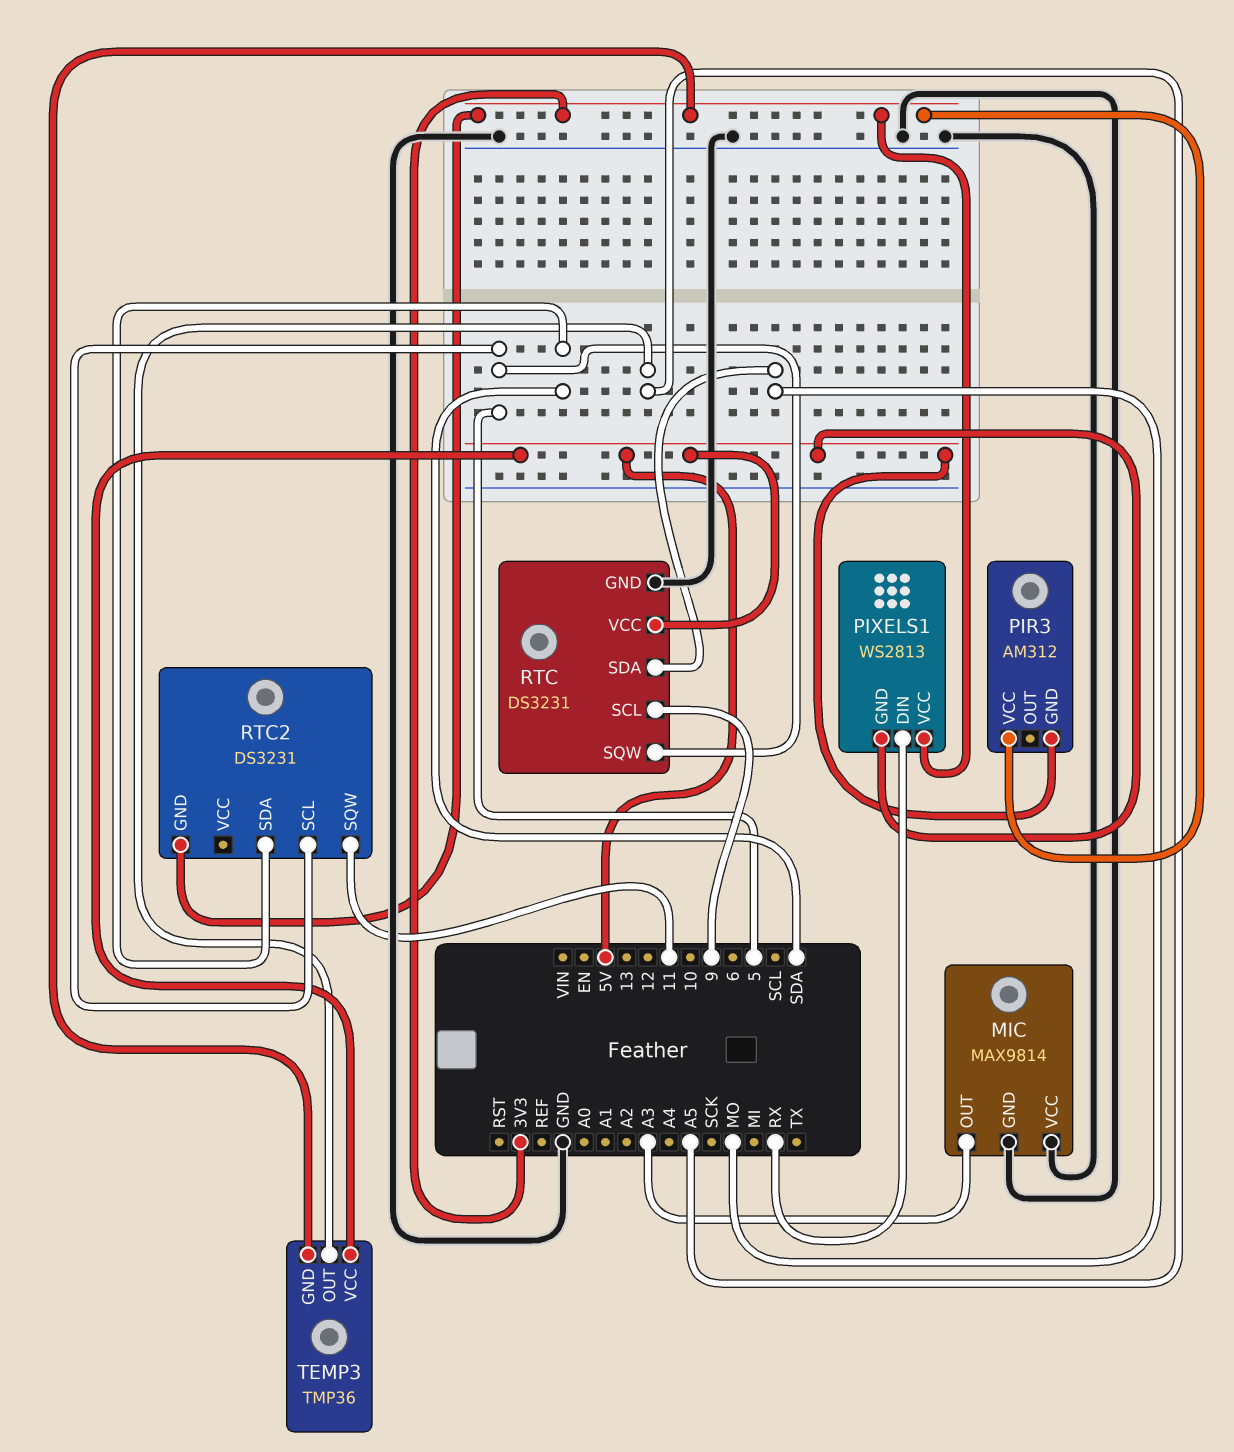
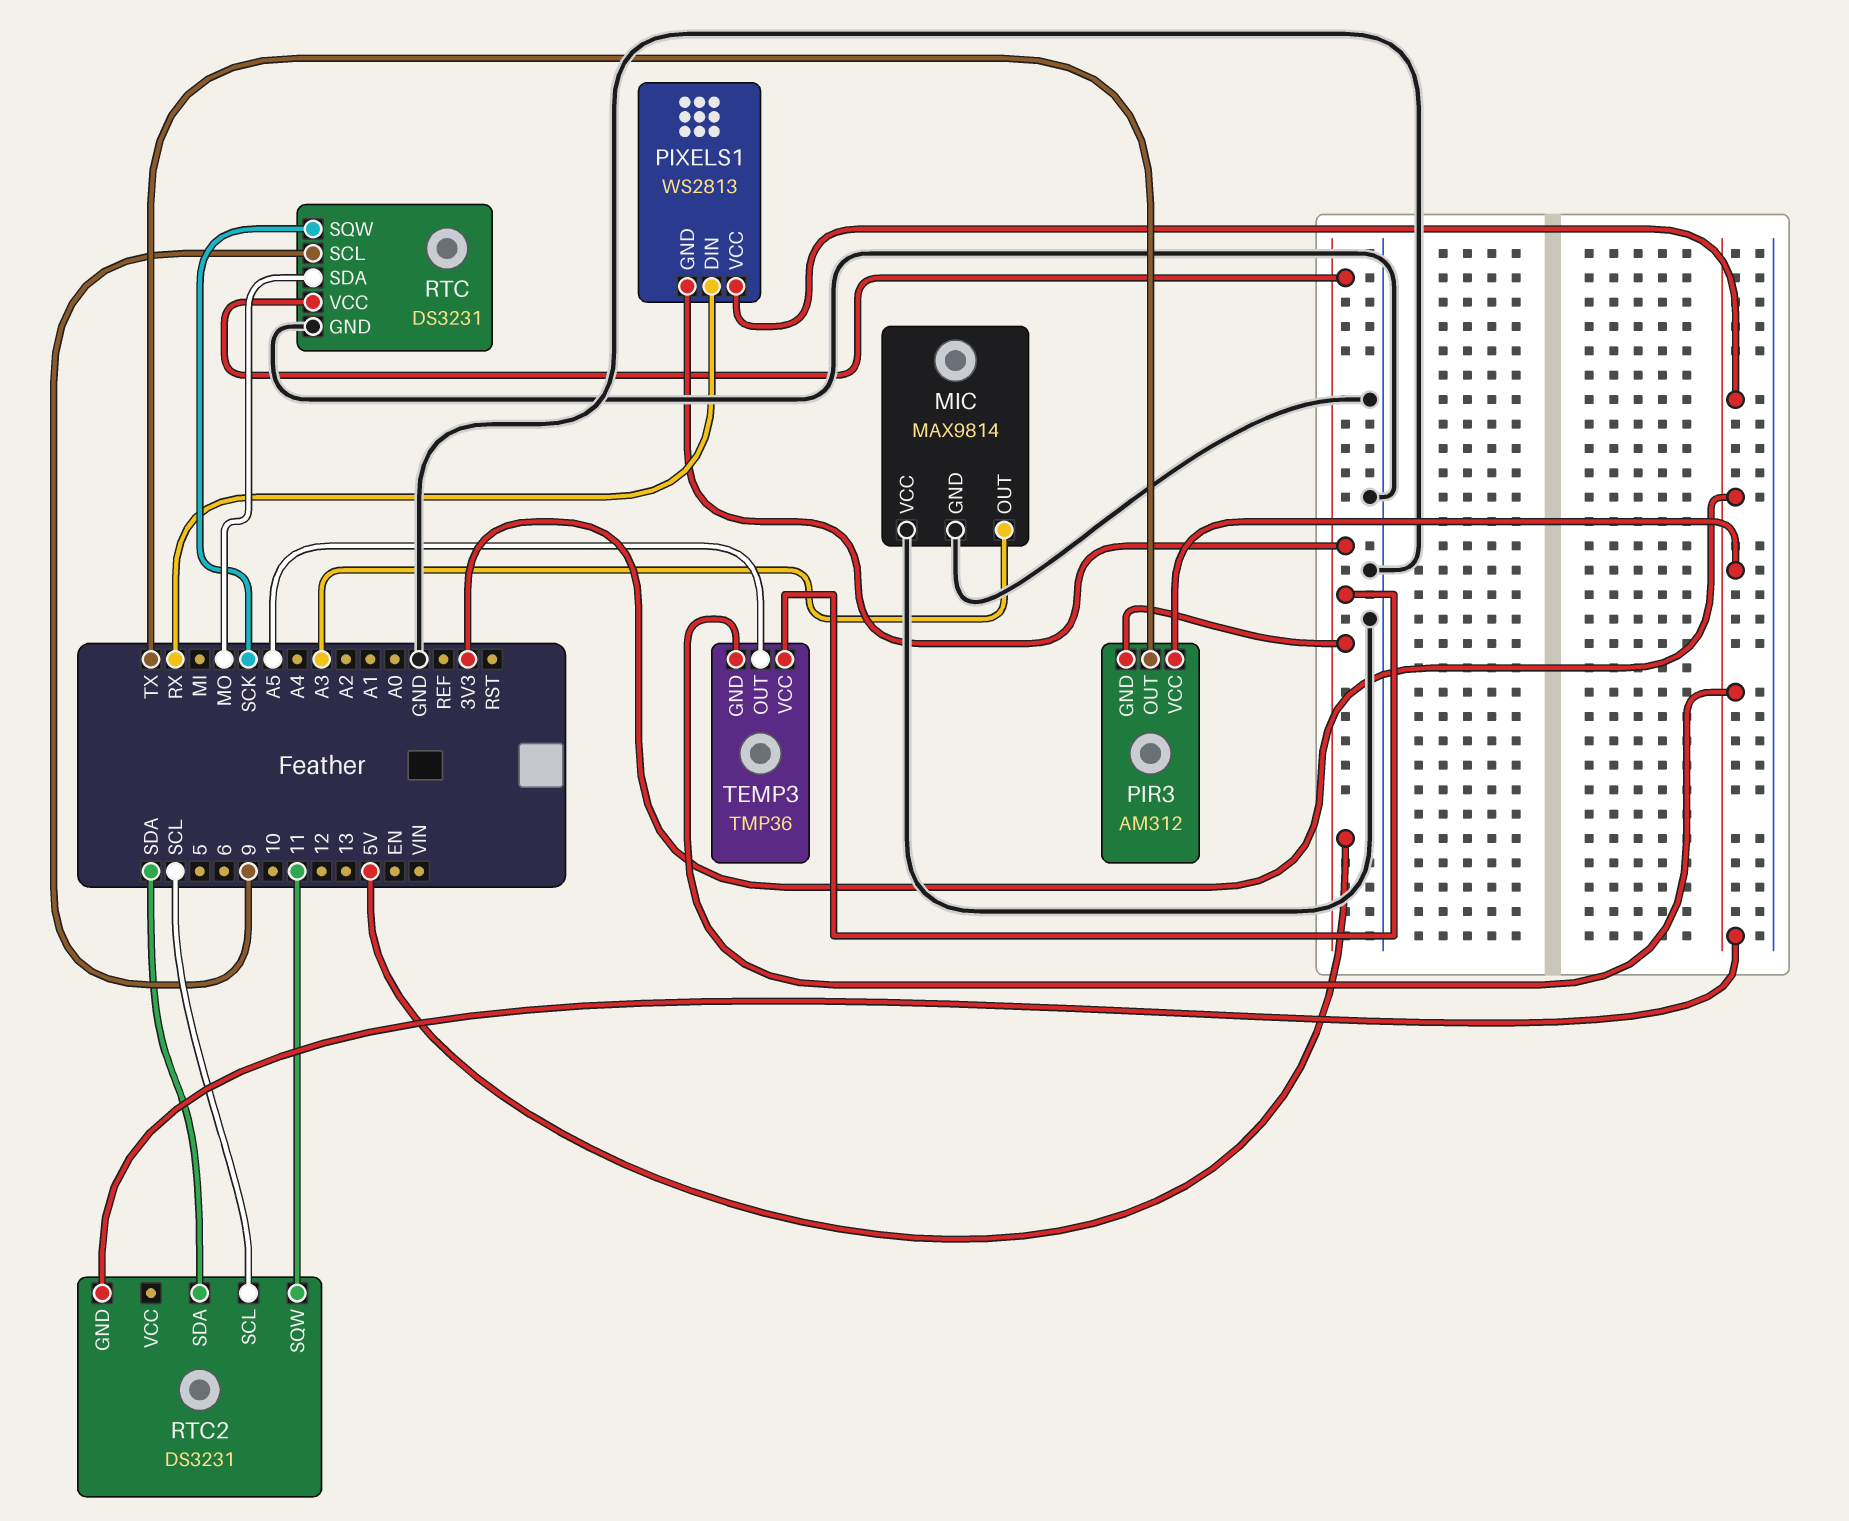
PIR3 pin OUT: none -> TX
RTC pin SQW: 5 -> SCK
RTC2 pin SCL: 5 -> SCL

